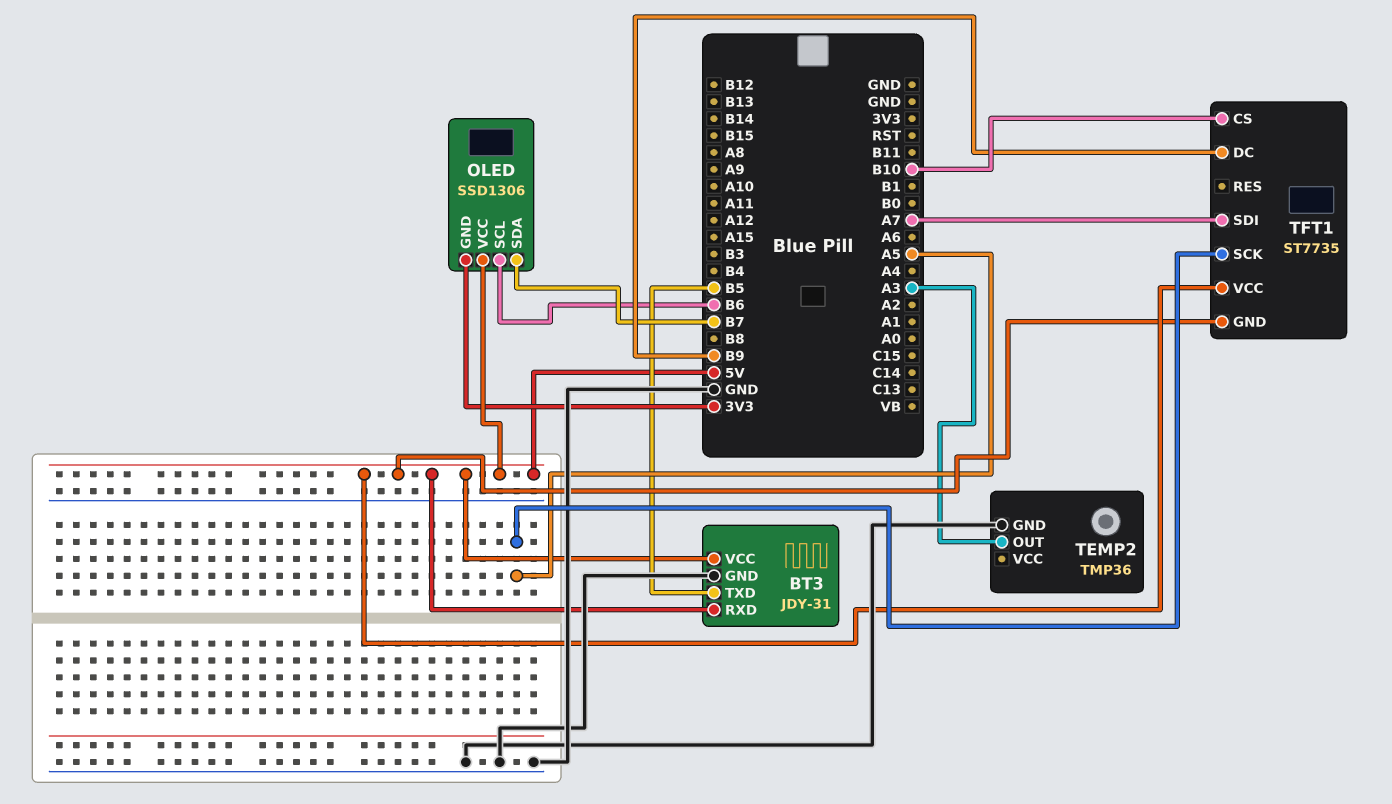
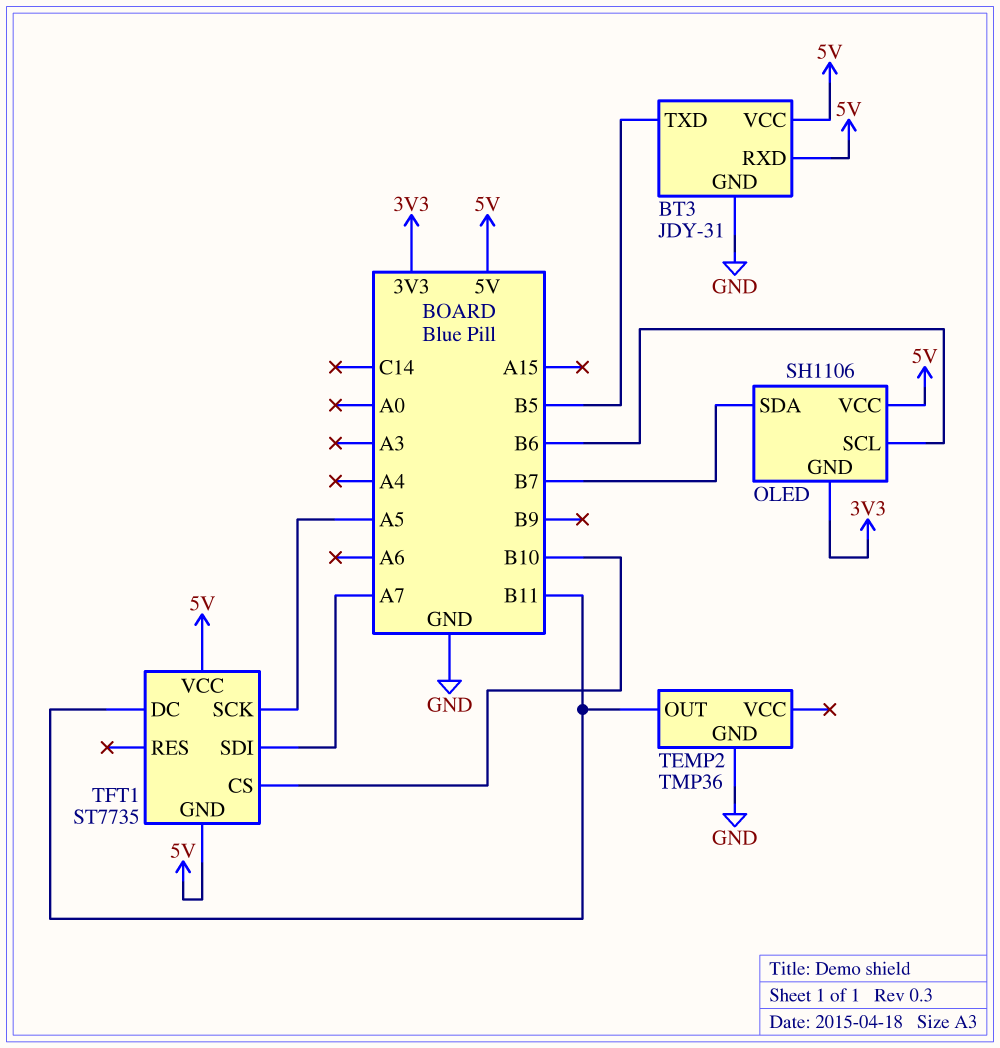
OLED: SSD1306 -> SH1106
TEMP2 pin OUT: A3 -> B11
TFT1 pin DC: B9 -> B11

